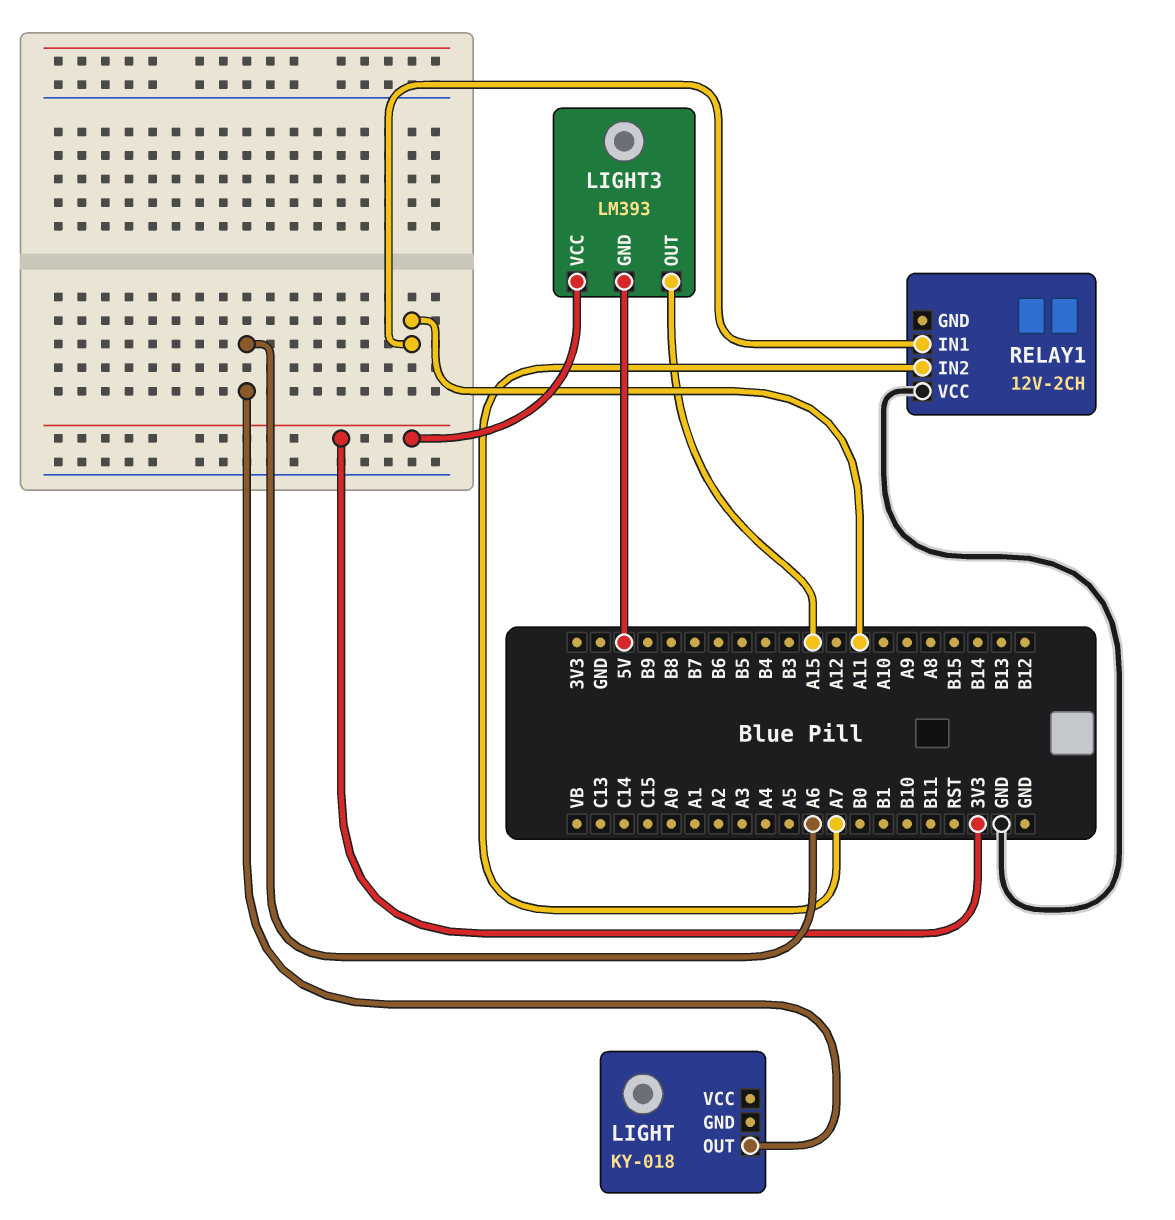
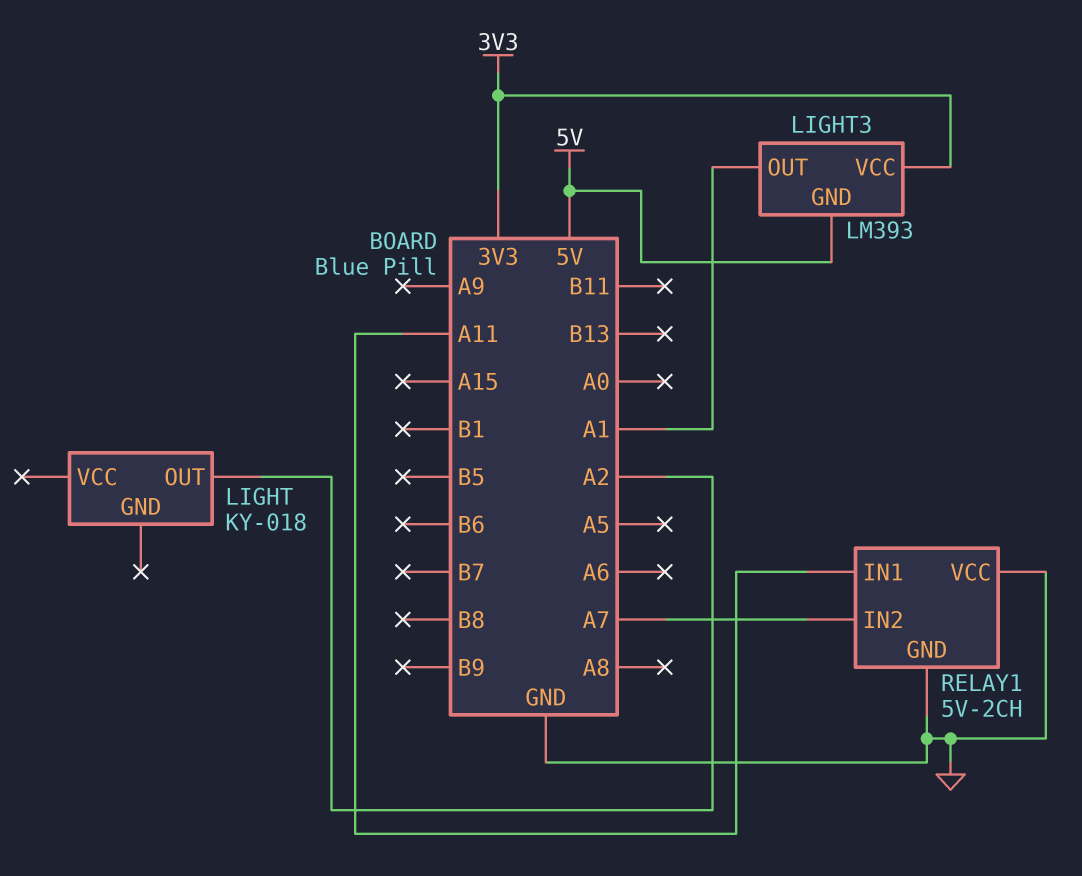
LIGHT pin OUT: A6 -> A2
LIGHT3 pin OUT: A15 -> A1
RELAY1: 12V-2CH -> 5V-2CH
RELAY1 pin GND: none -> GND

